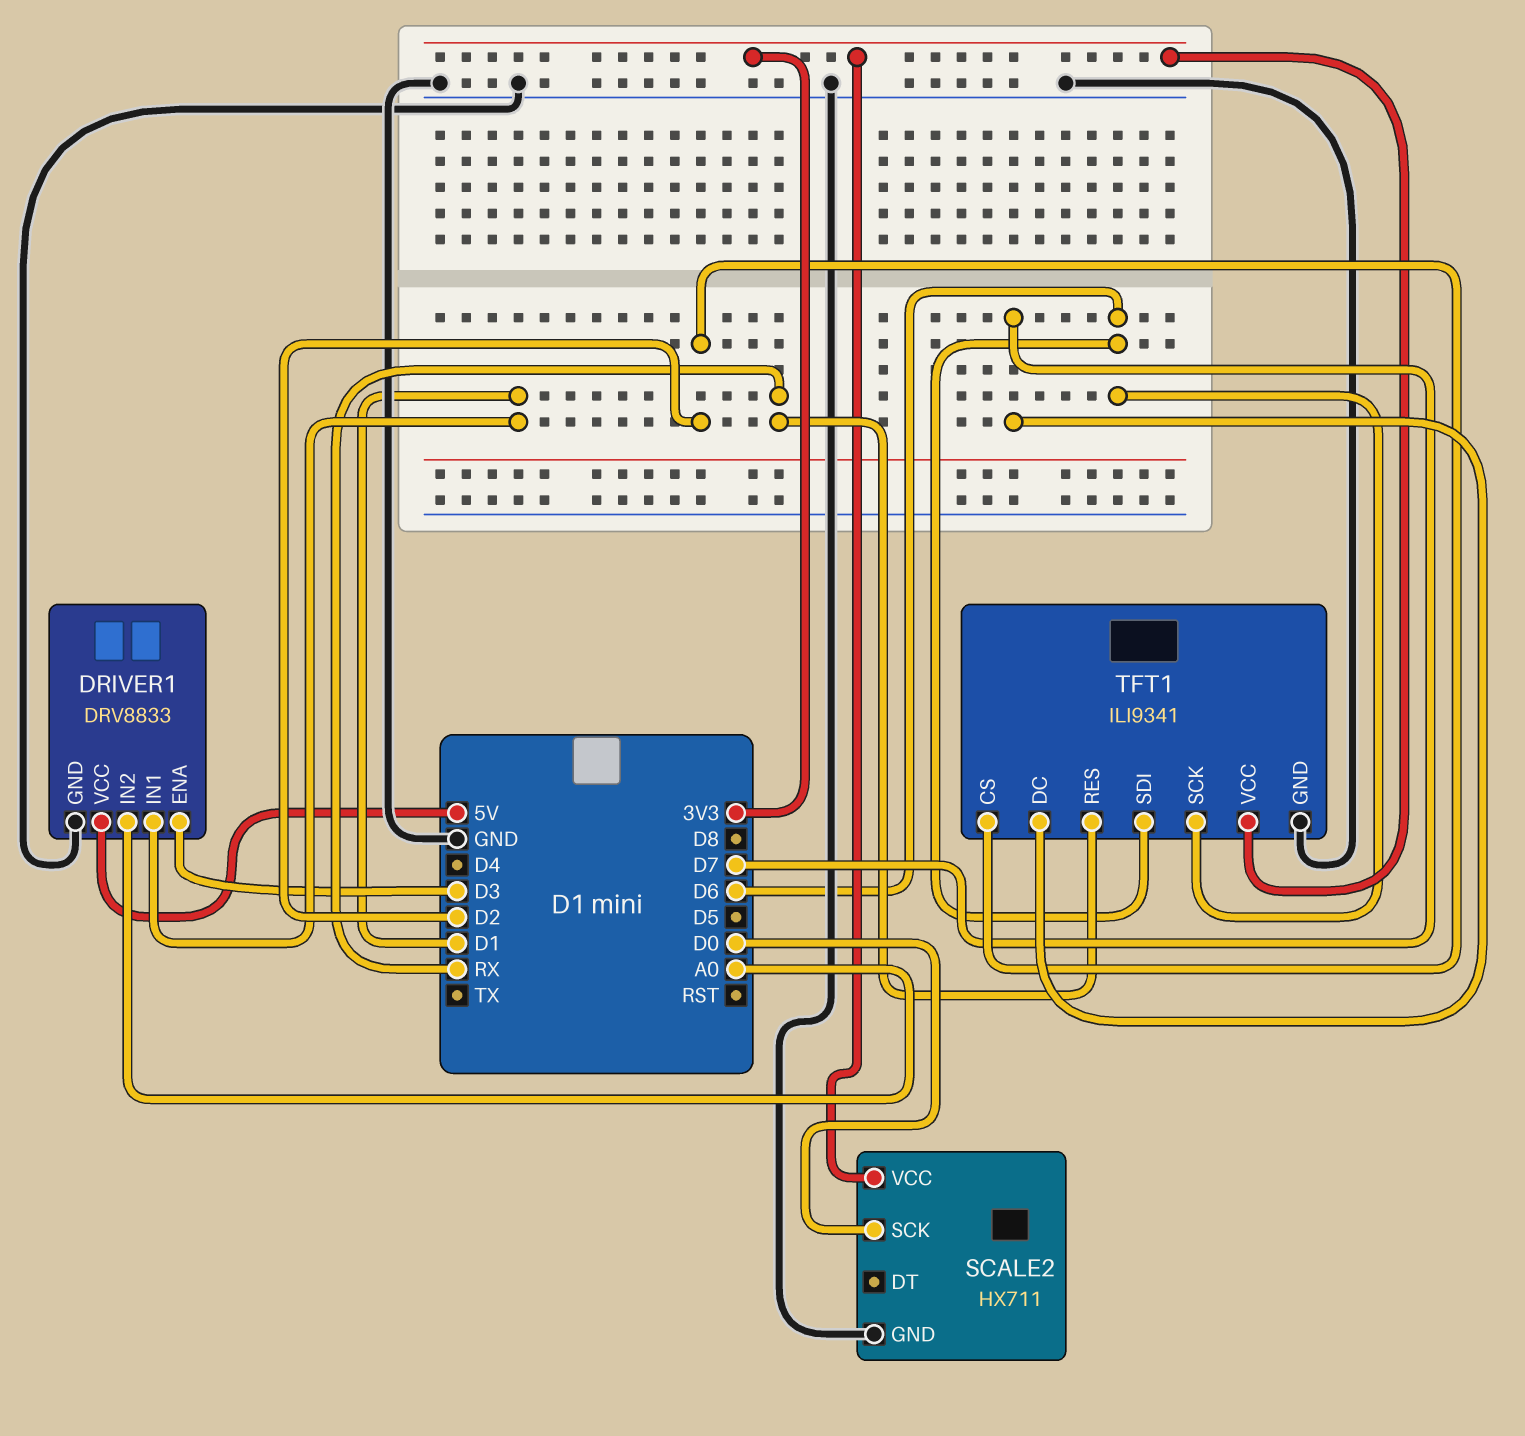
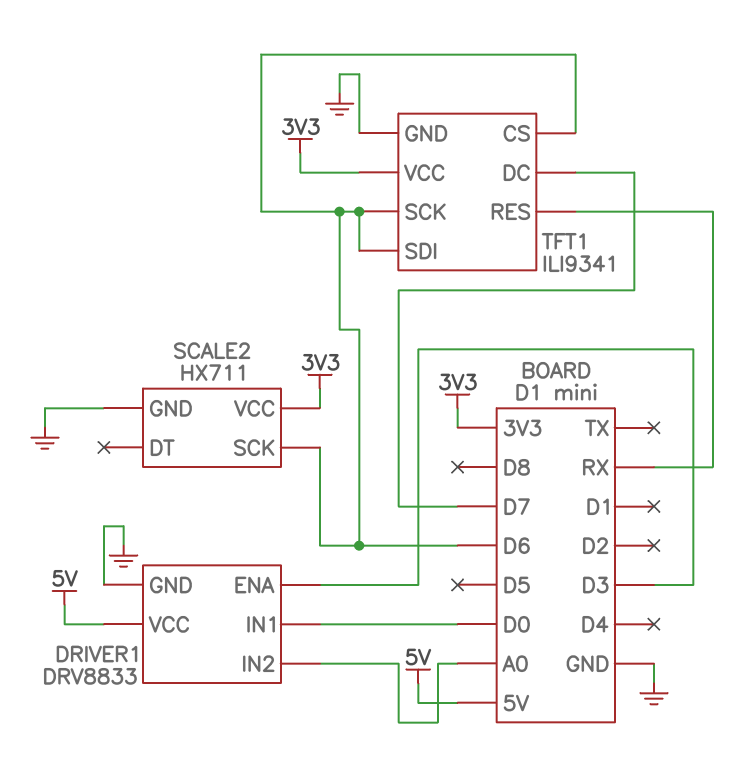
DRIVER1 pin IN1: D1 -> D0
SCALE2 pin SCK: D0 -> D6
TFT1 pin CS: D2 -> D6

